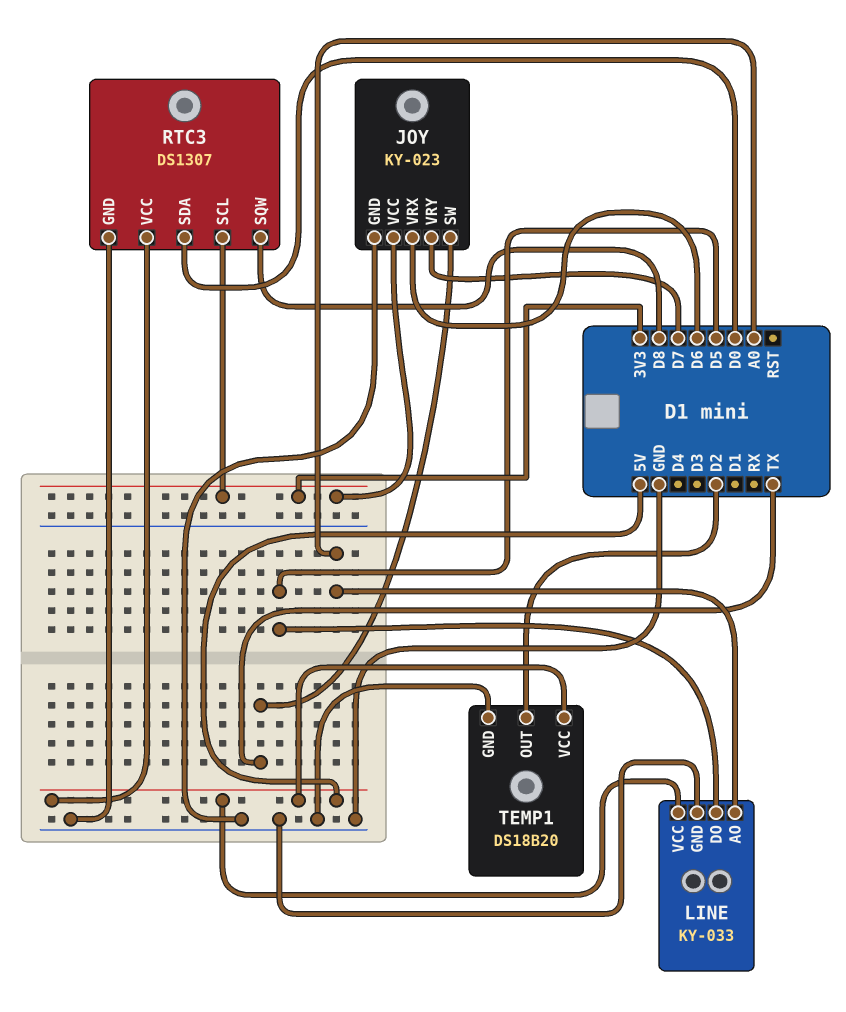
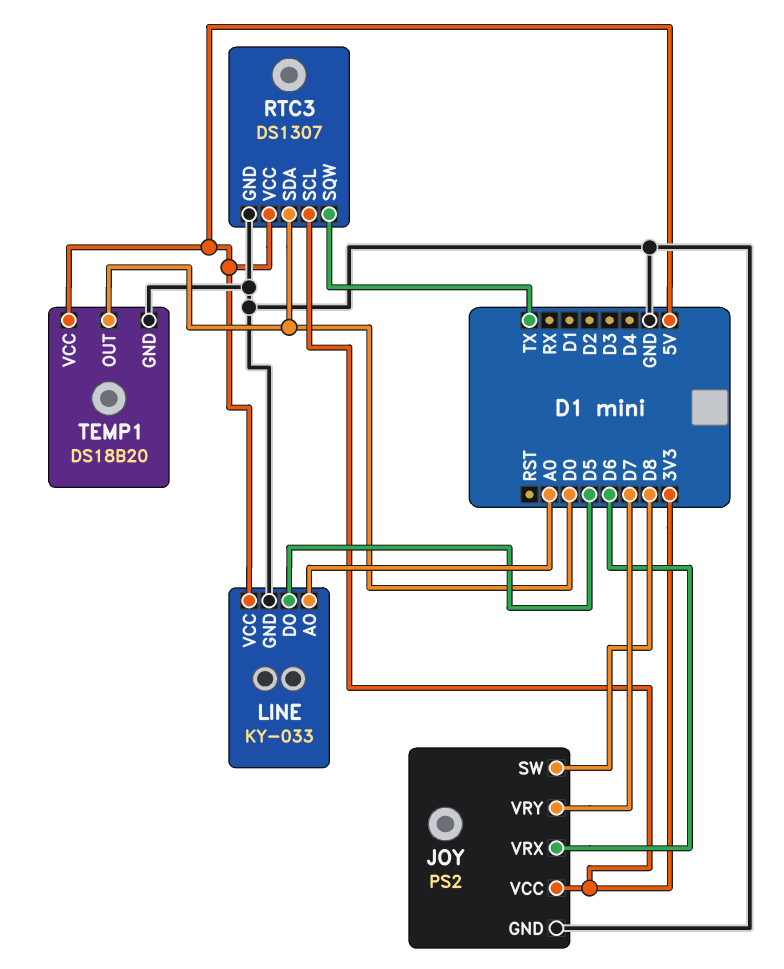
JOY: KY-023 -> PS2
JOY pin SW: TX -> D8
RTC3 pin SQW: D8 -> TX
TEMP1 pin OUT: D2 -> D0

